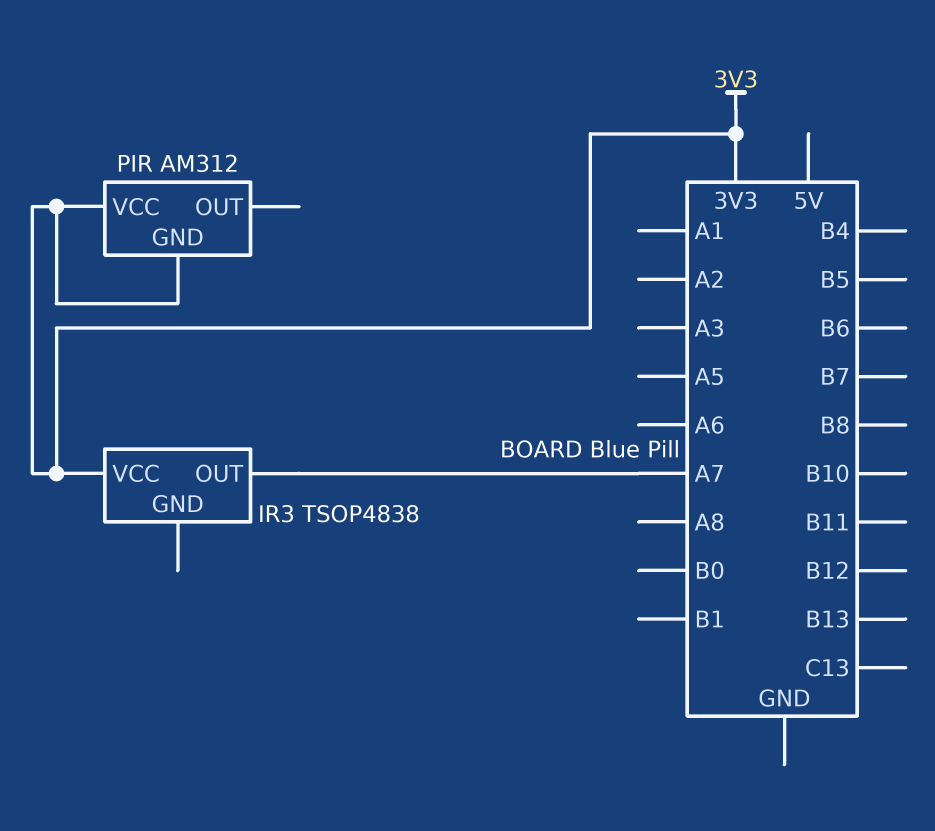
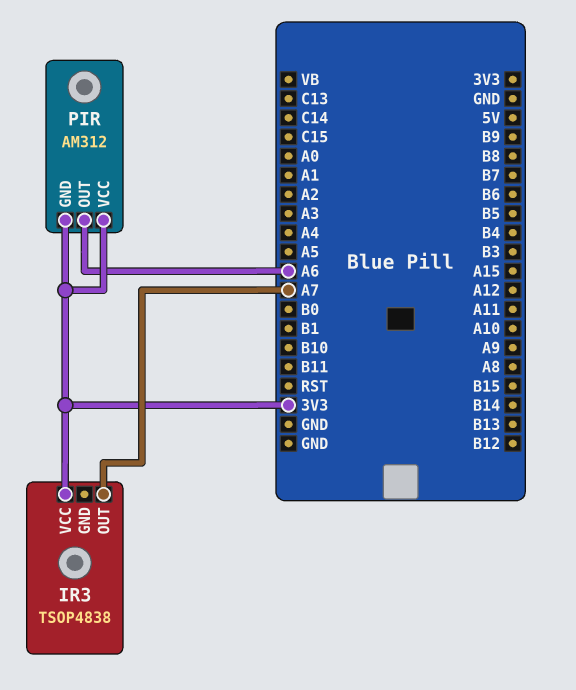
PIR pin OUT: none -> A6

